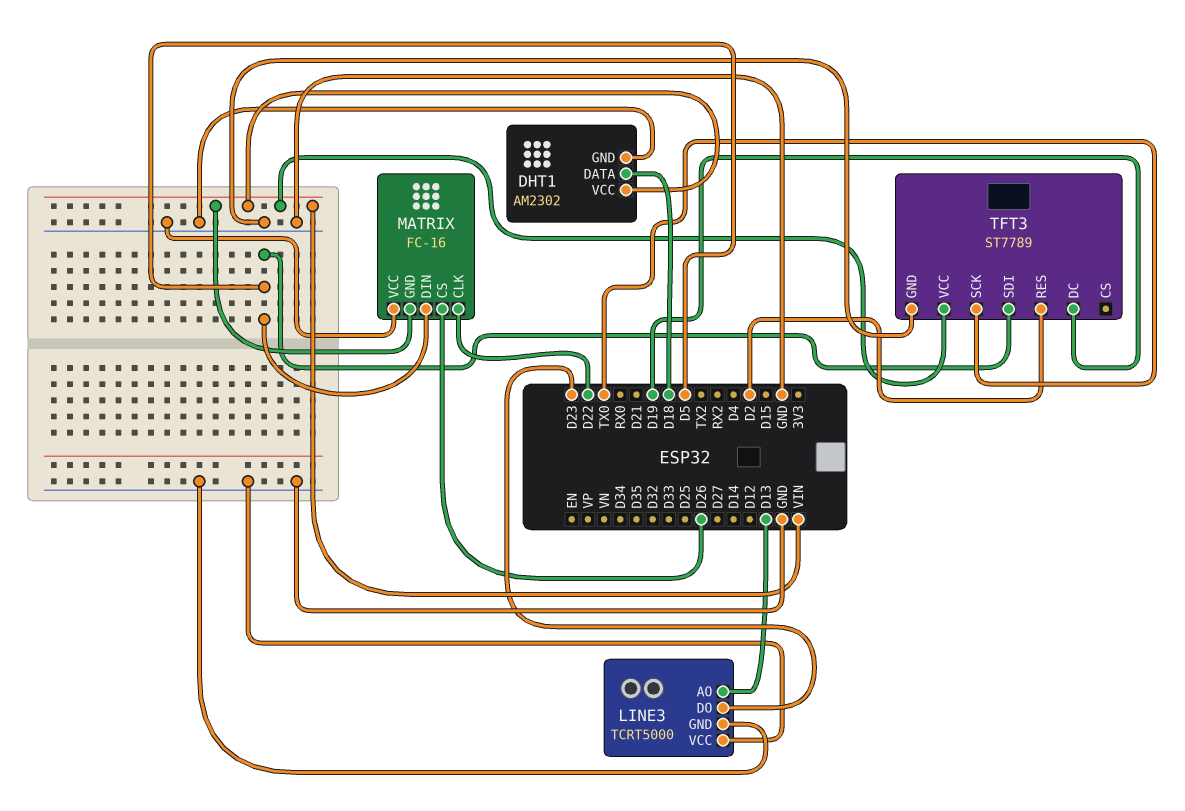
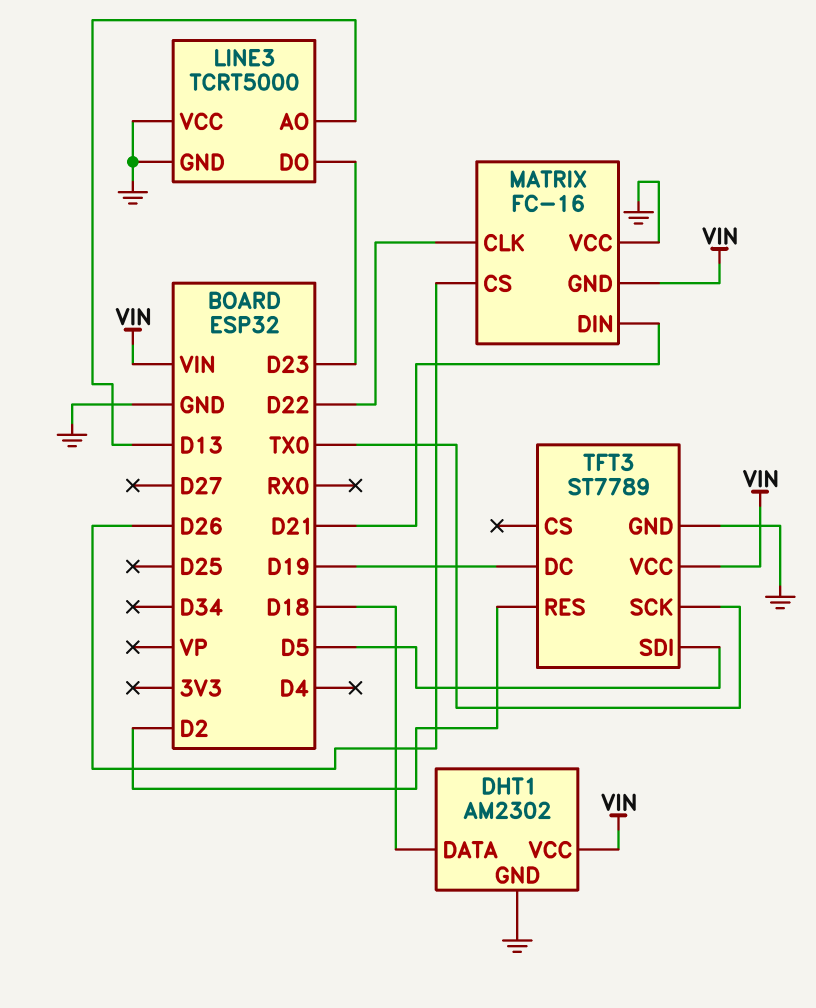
MATRIX pin DIN: D5 -> D21

